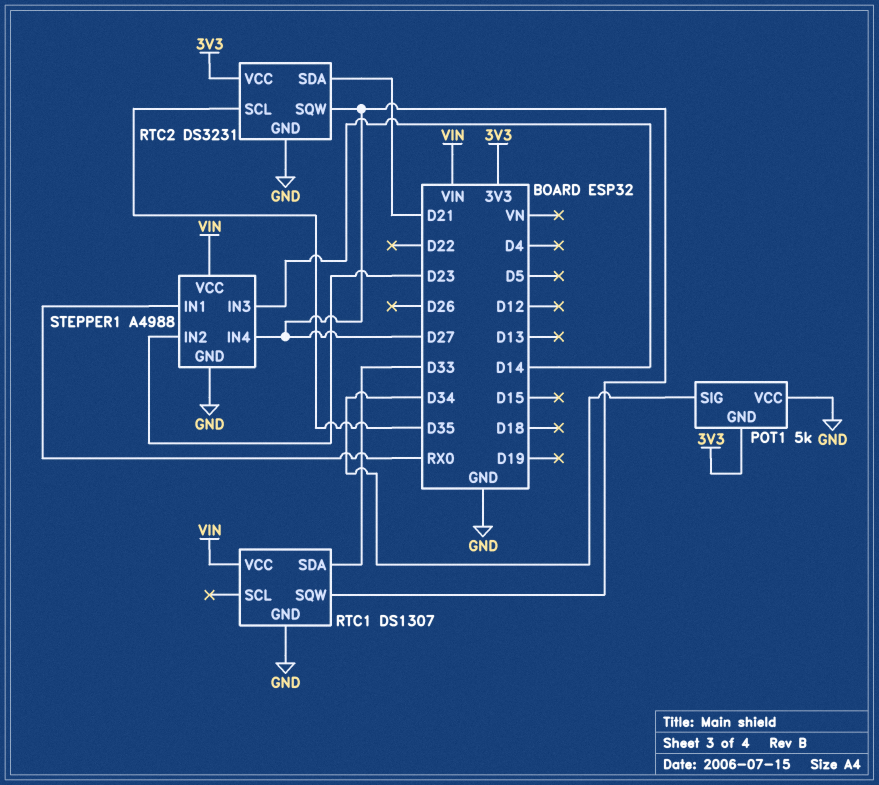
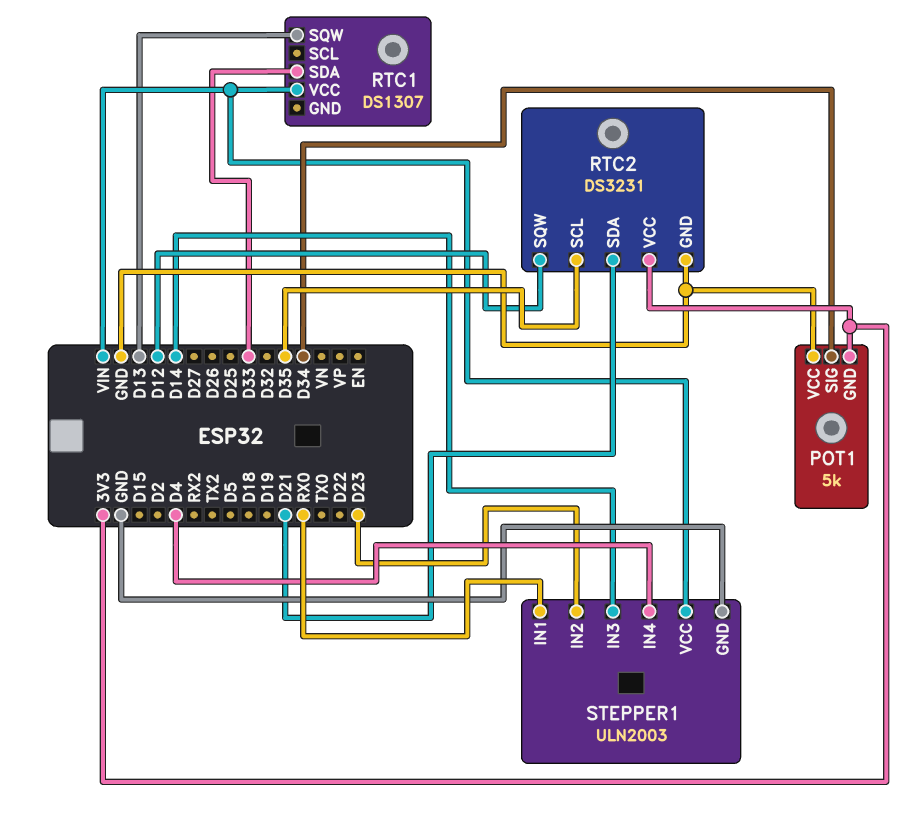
RTC1 pin GND: GND -> none
RTC1 pin SQW: D27 -> D13
RTC2 pin SQW: D27 -> D12
STEPPER1: A4988 -> ULN2003
STEPPER1 pin IN4: D27 -> D4

